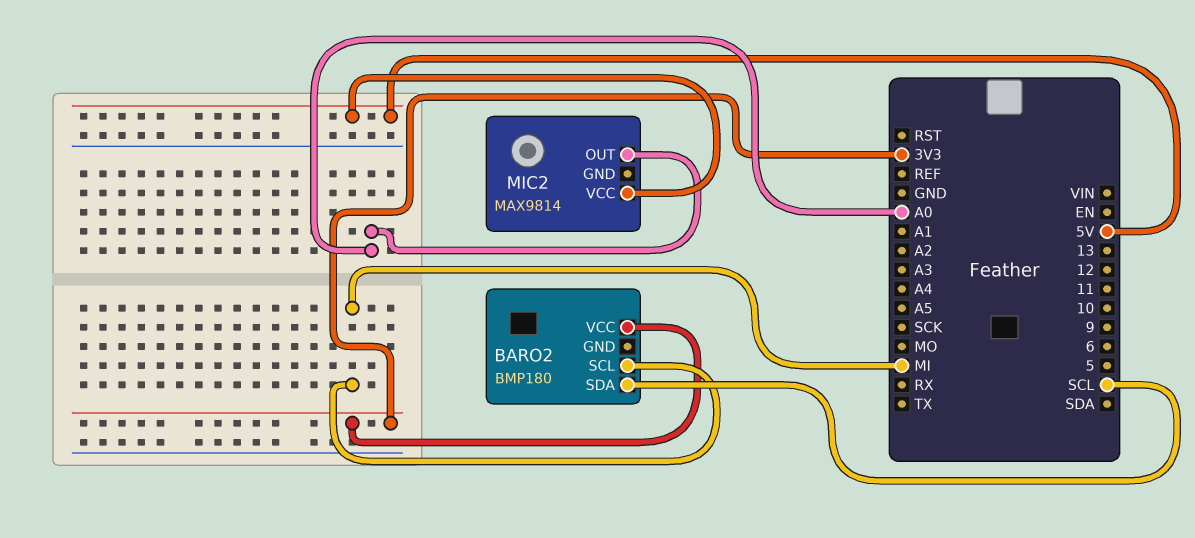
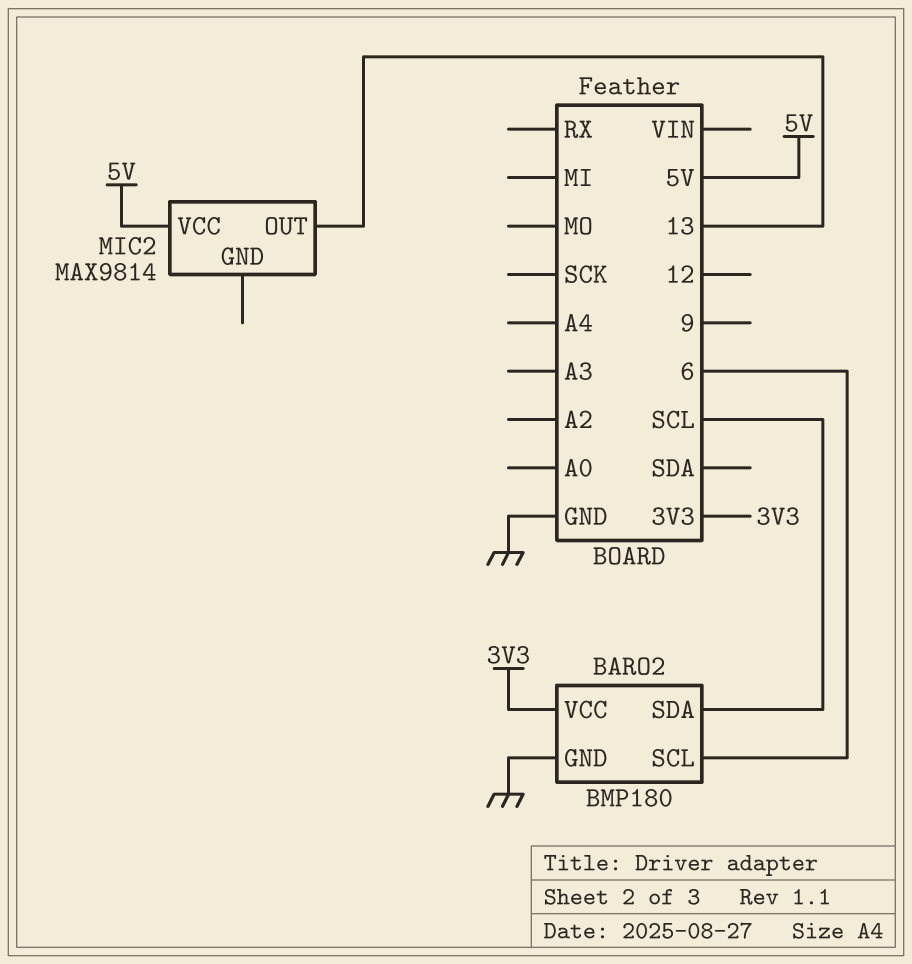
BARO2 pin GND: none -> GND
BARO2 pin SCL: MI -> 6
MIC2 pin OUT: A0 -> 13

